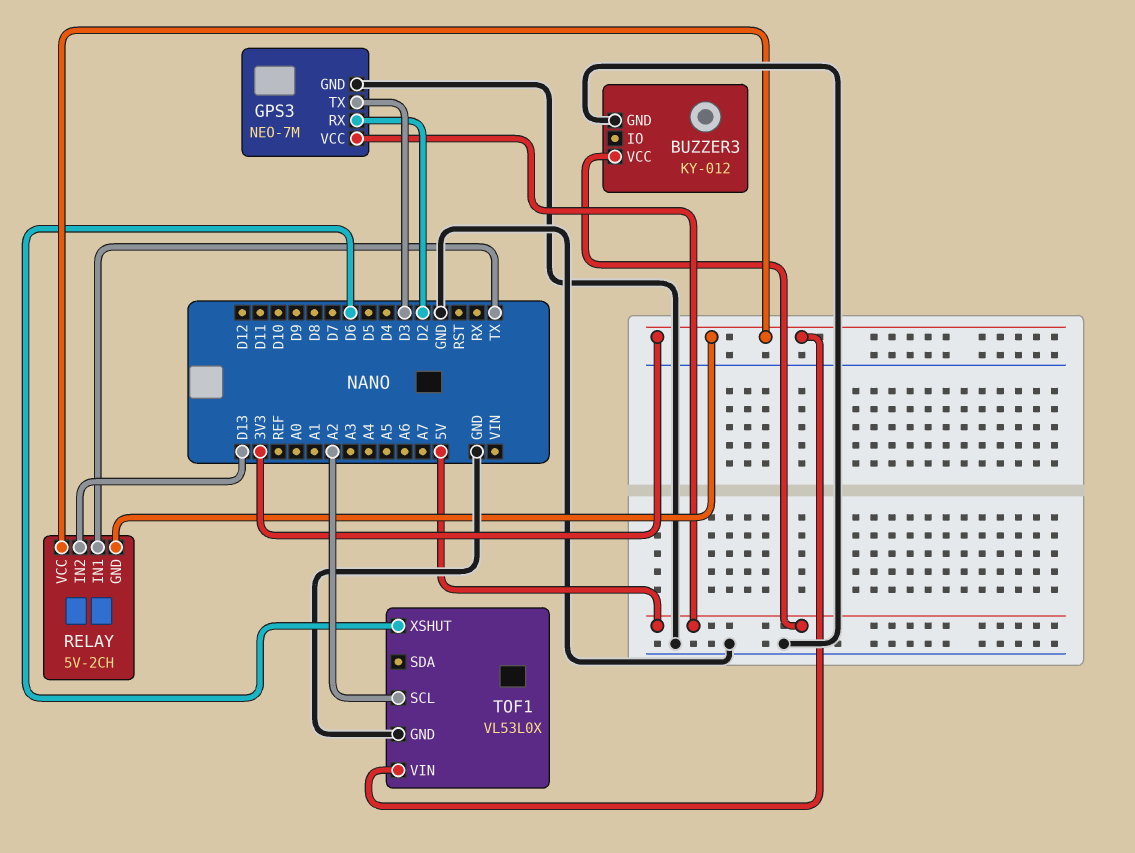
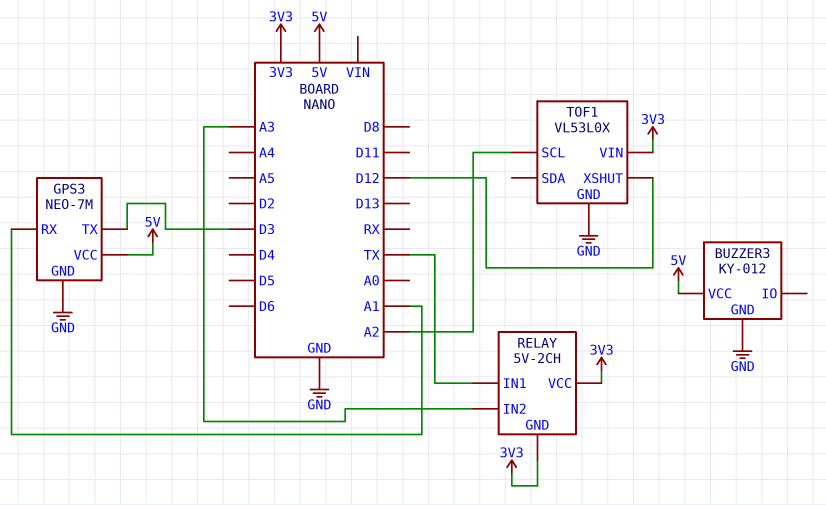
GPS3 pin RX: D2 -> A1
RELAY pin IN2: D13 -> A3
TOF1 pin XSHUT: D6 -> D12

